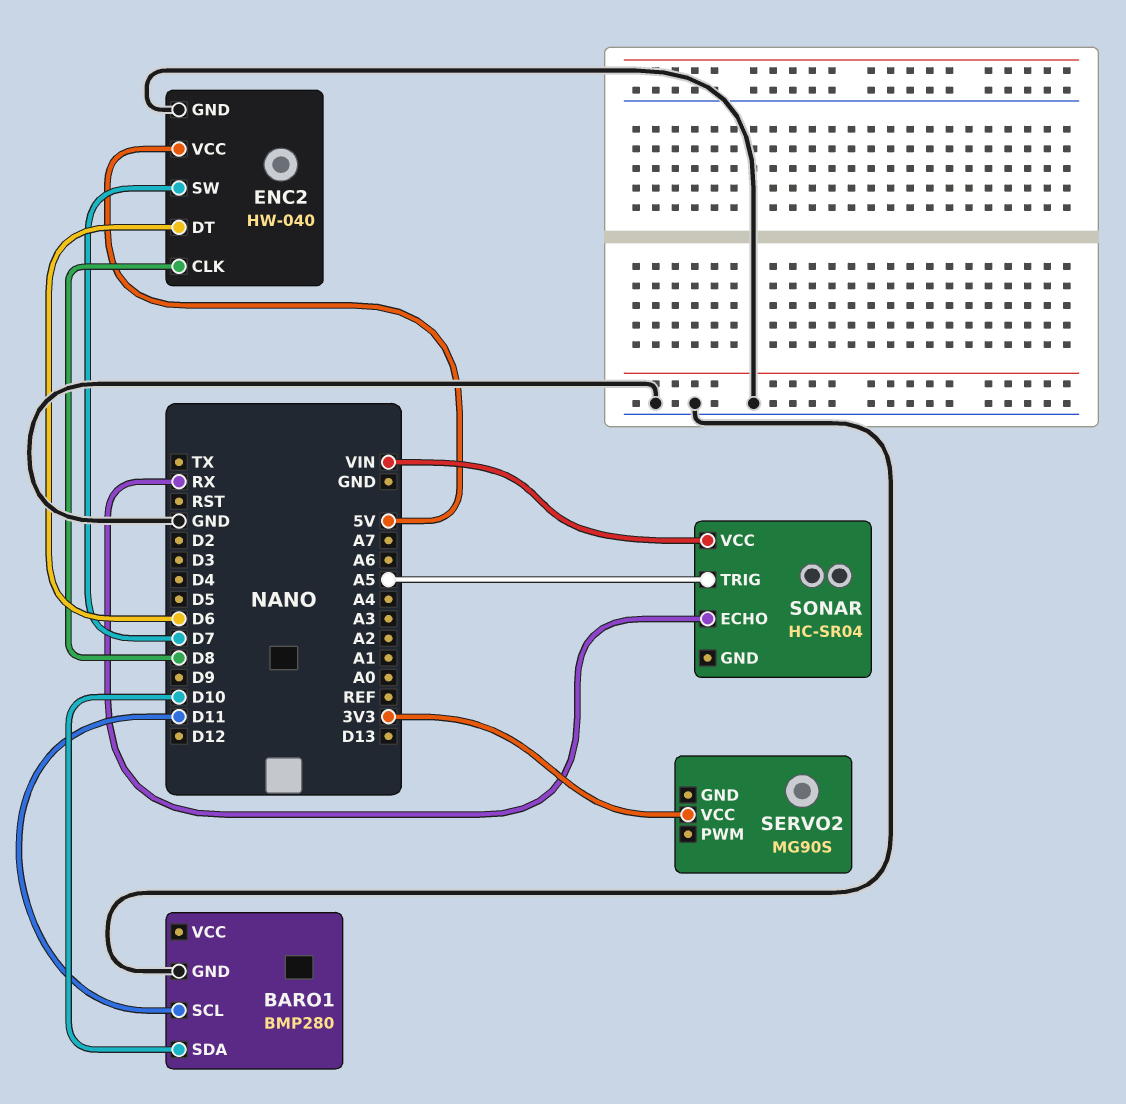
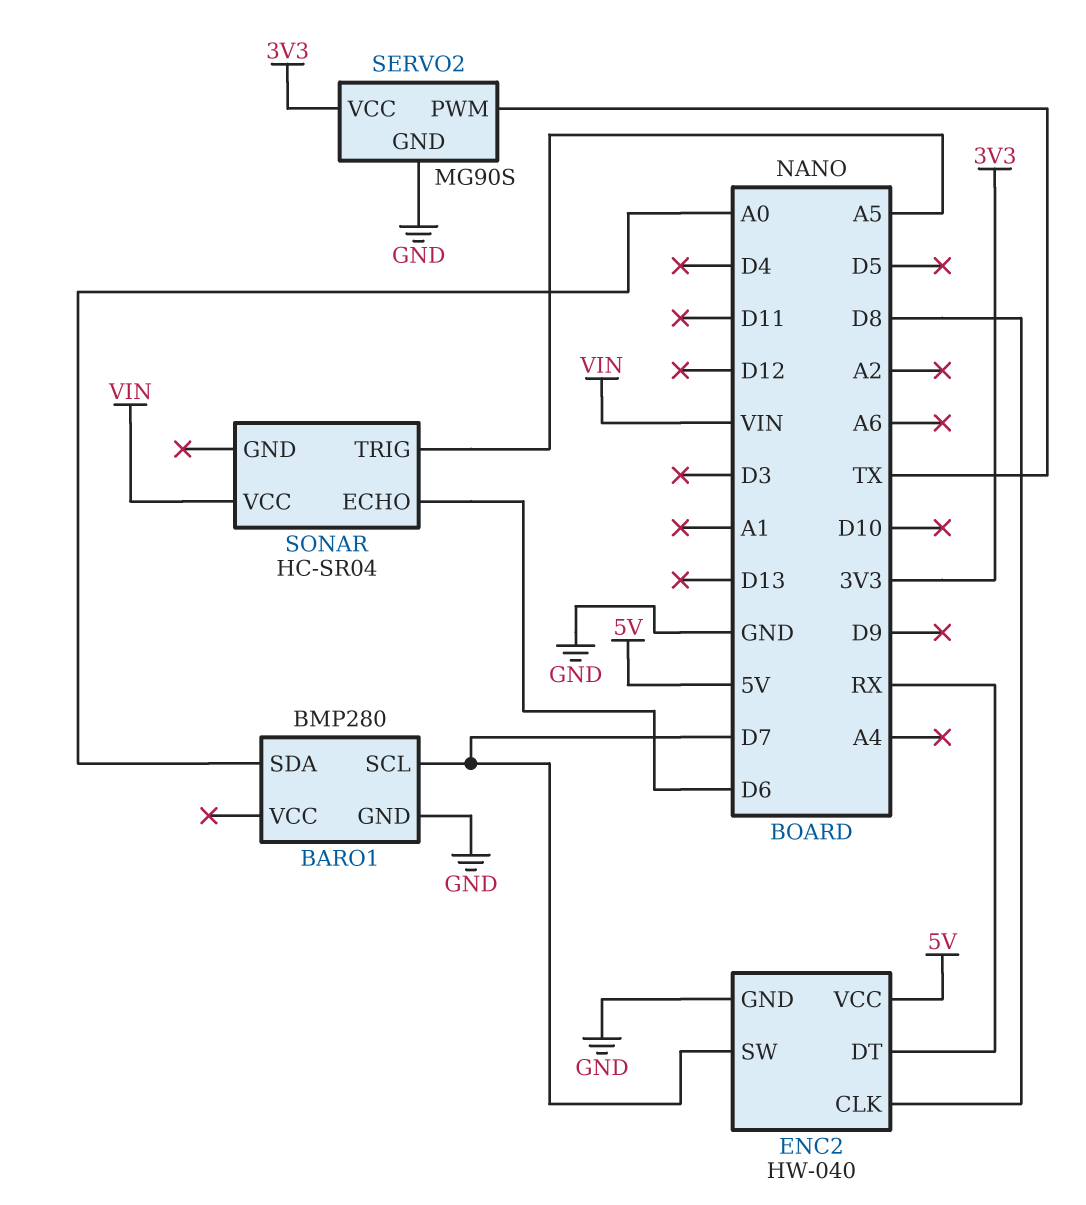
BARO1 pin SCL: D11 -> D7
BARO1 pin SDA: D10 -> A0
ENC2 pin DT: D6 -> RX
SERVO2 pin GND: none -> GND
SERVO2 pin PWM: none -> TX
SONAR pin ECHO: RX -> D6

